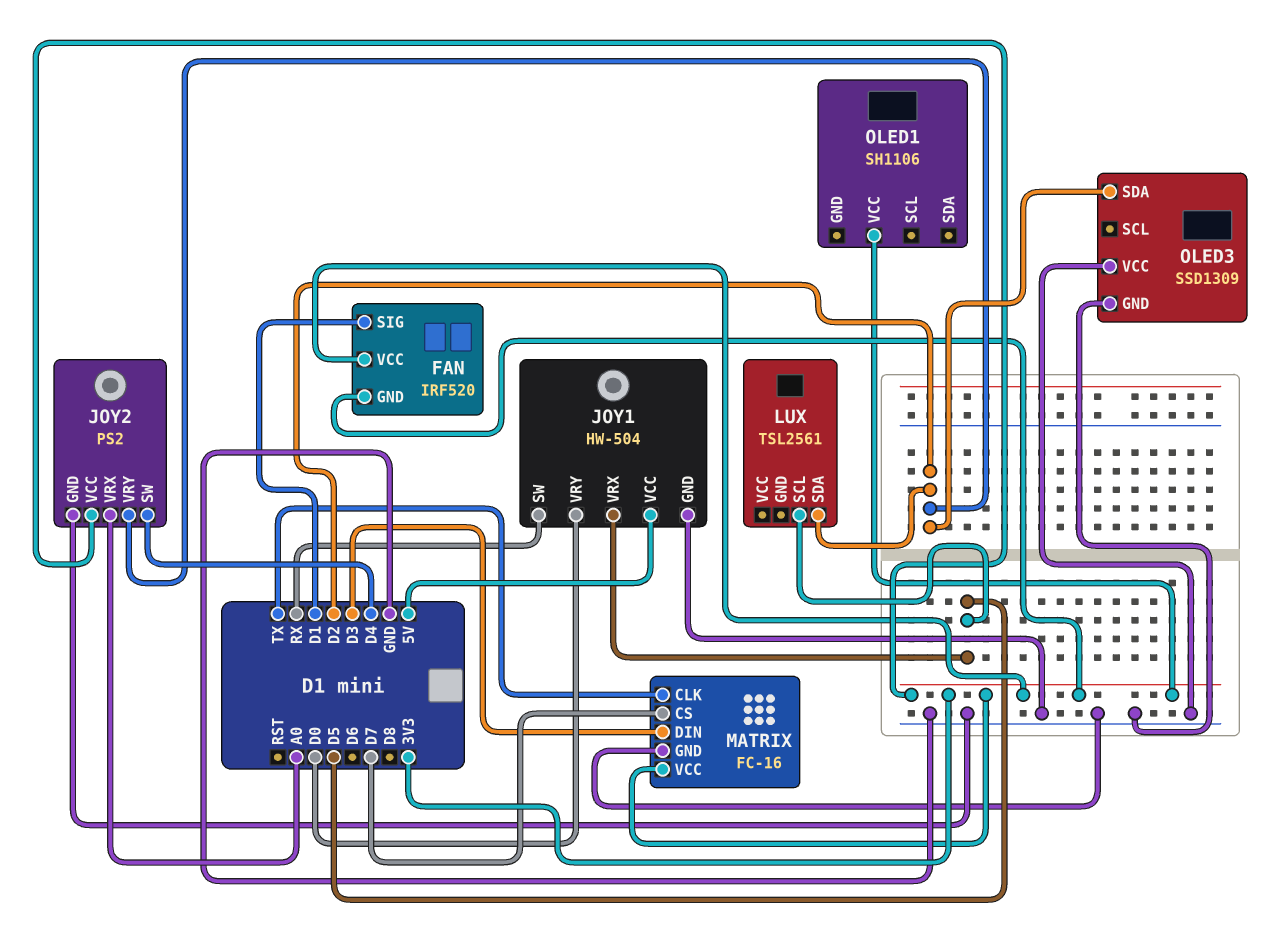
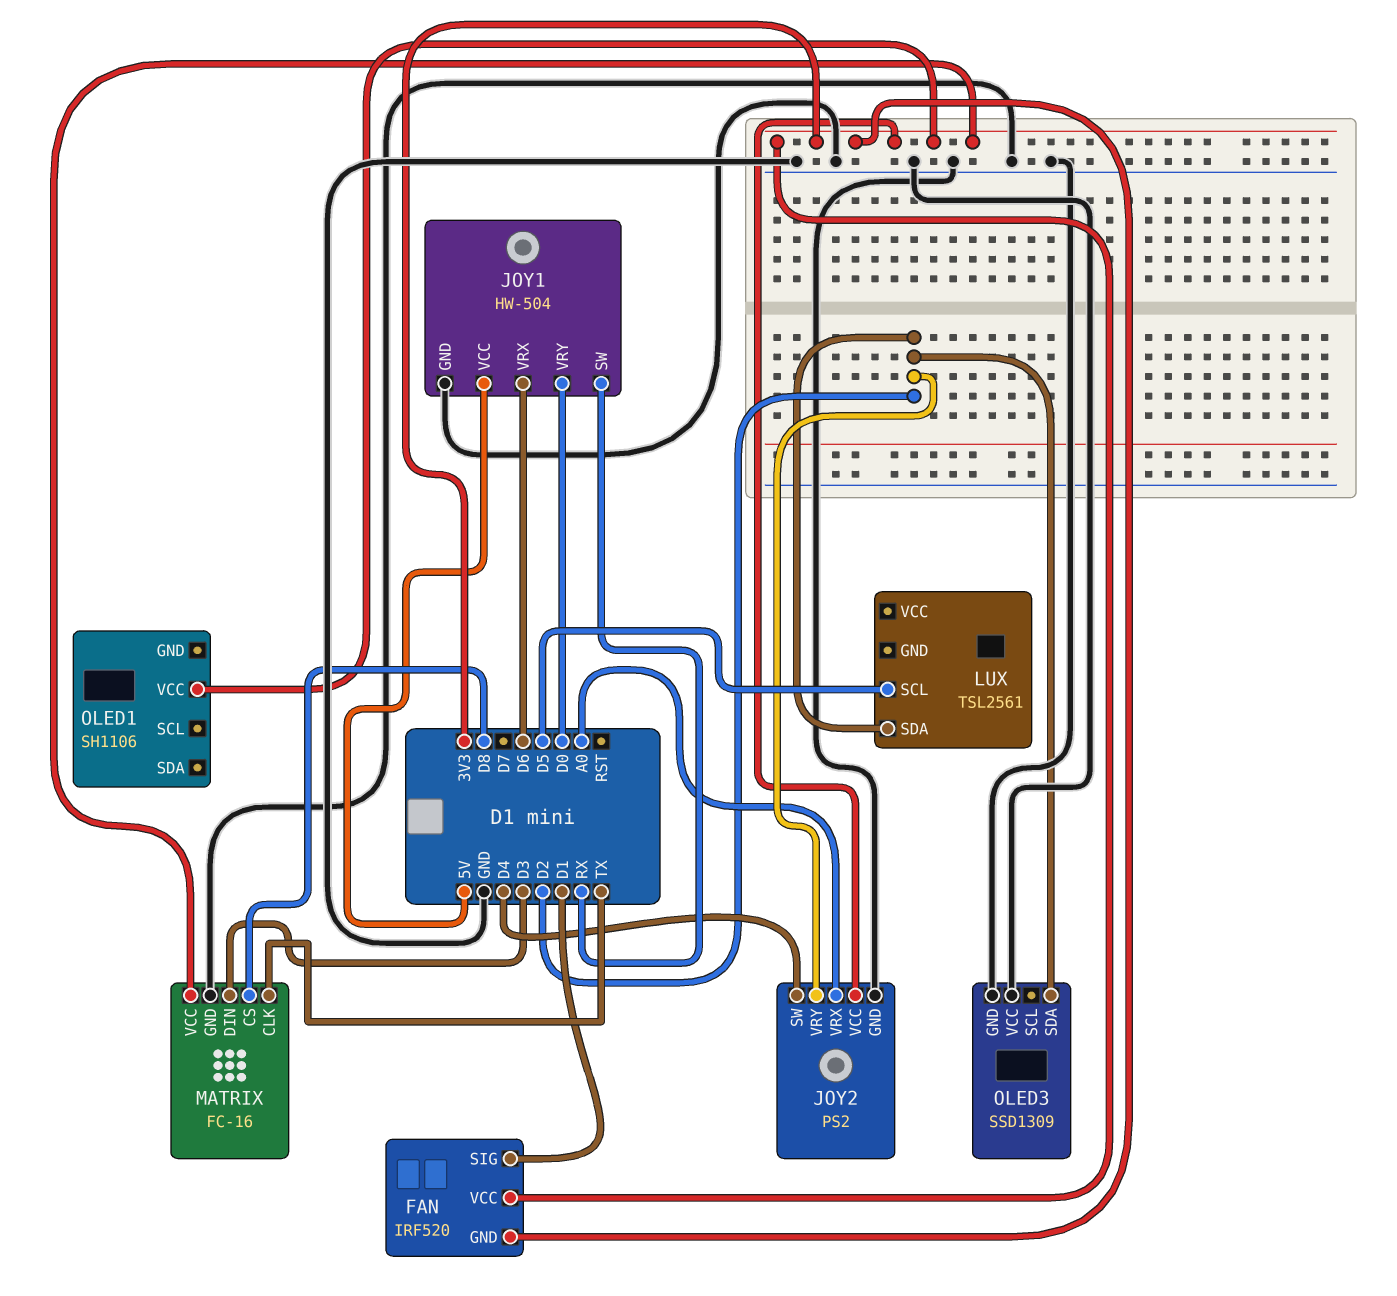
JOY1 pin VRX: D5 -> D6
MATRIX pin CS: D7 -> D8

